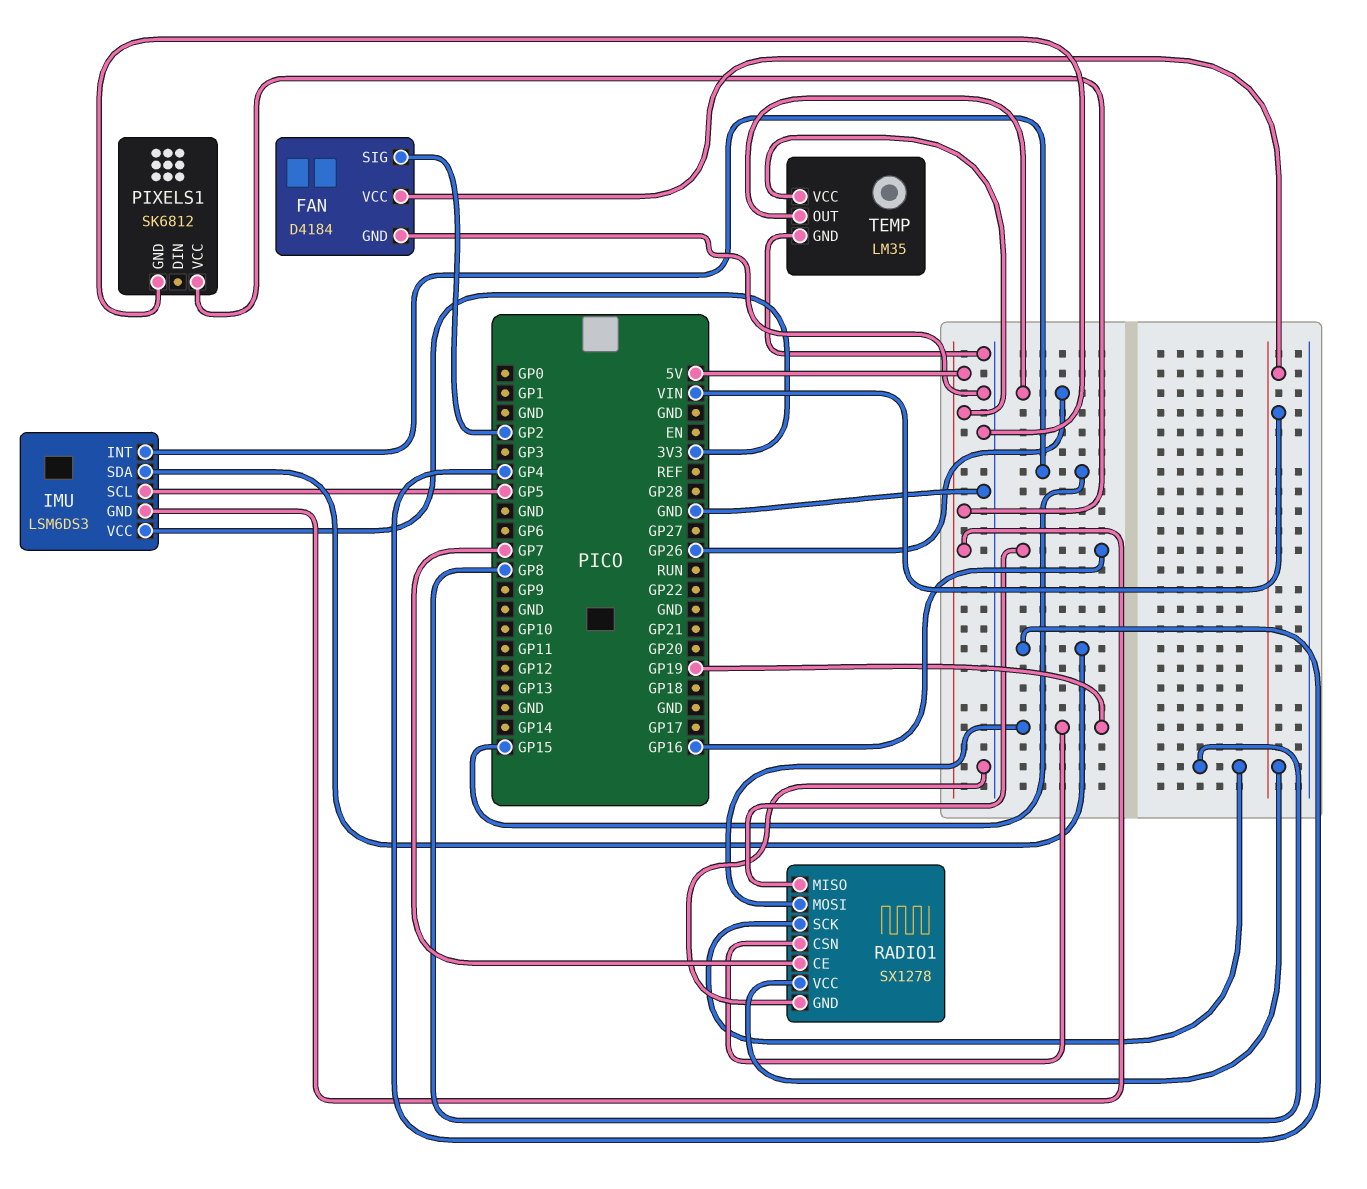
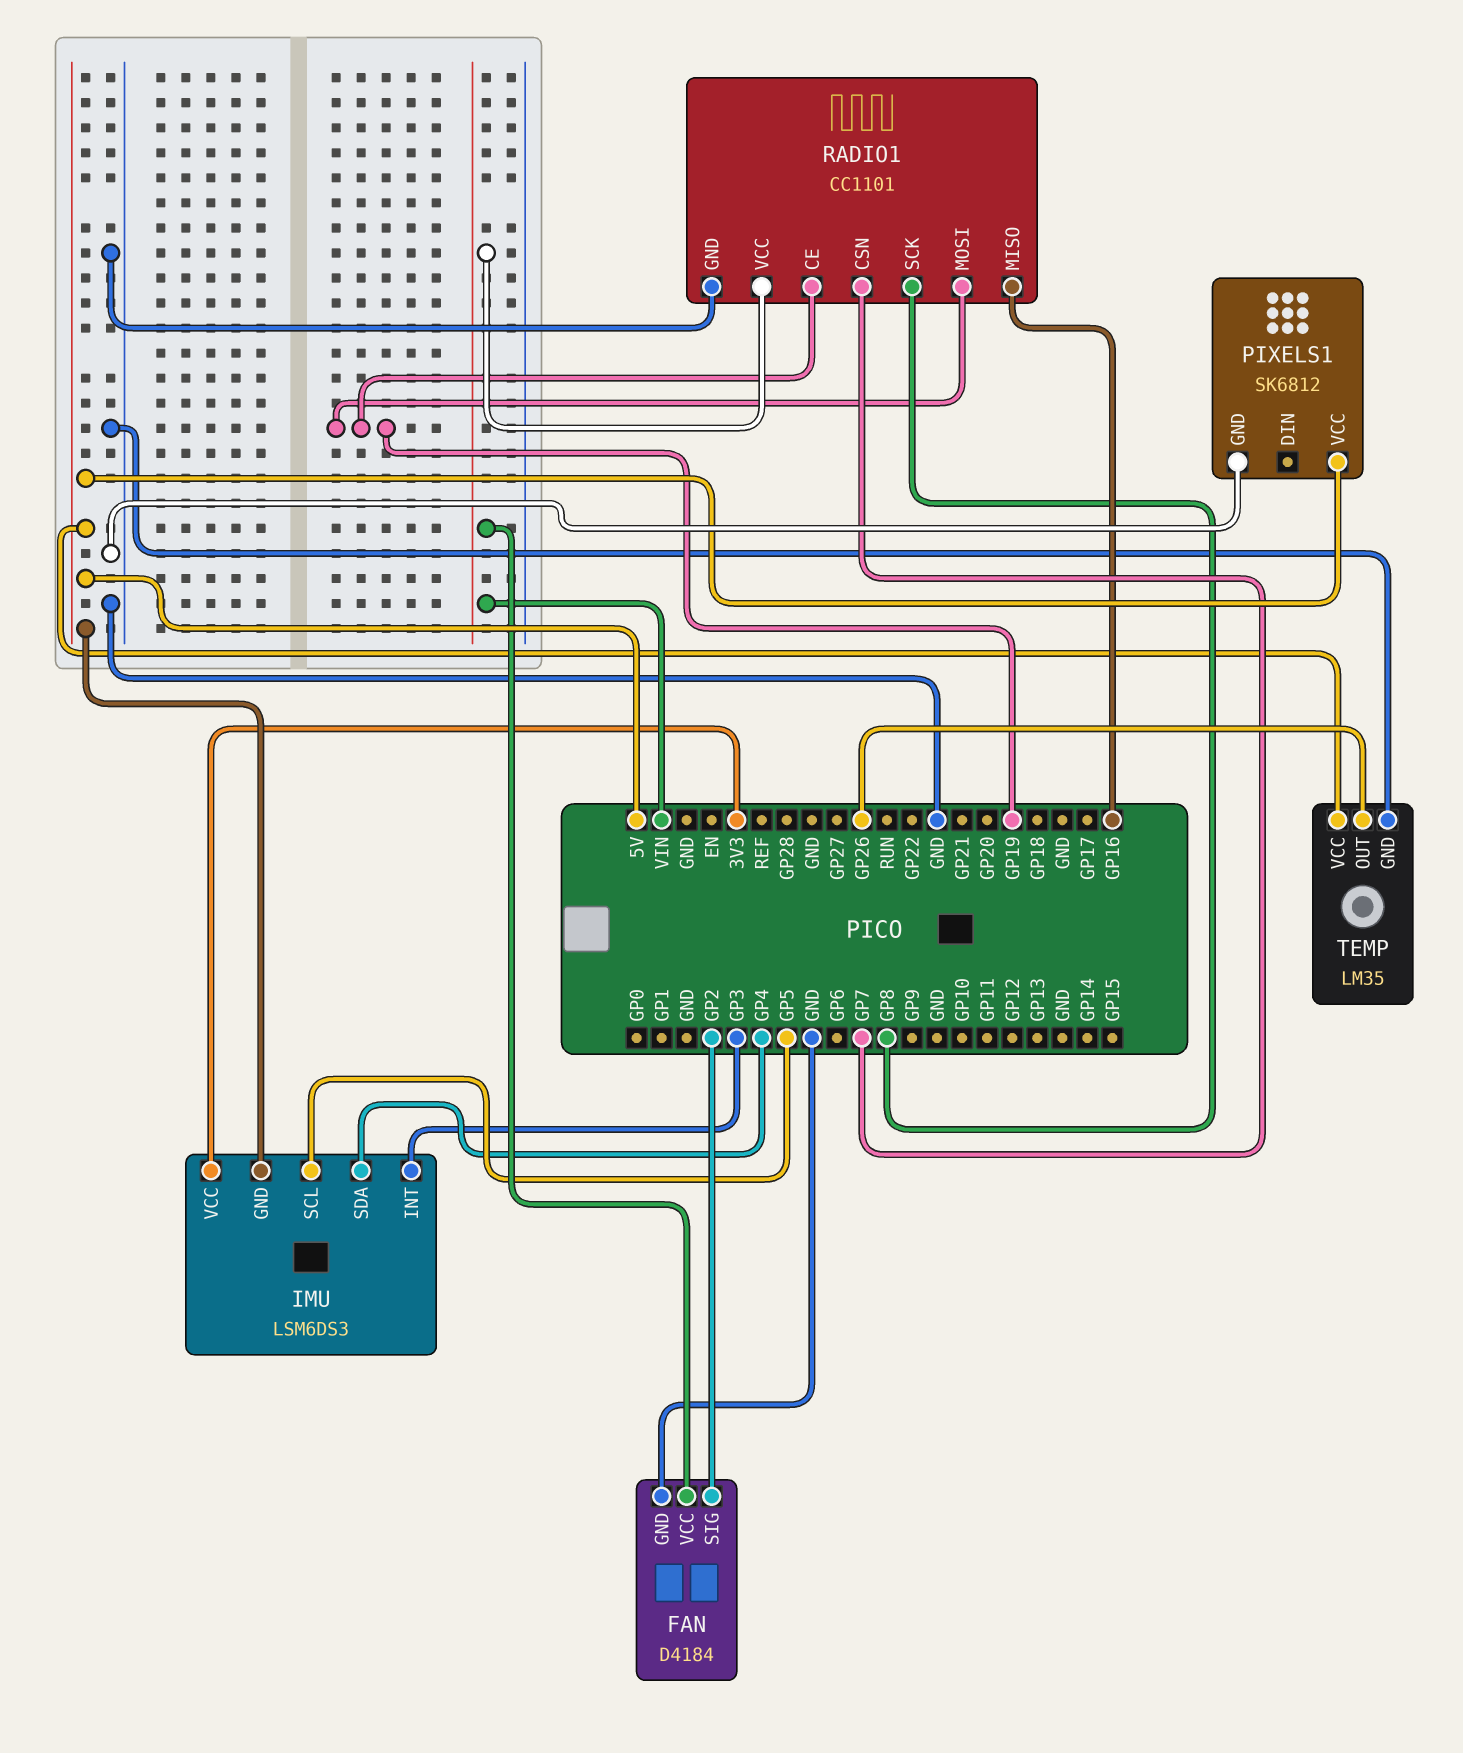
IMU pin INT: GP15 -> GP3
RADIO1: SX1278 -> CC1101
RADIO1 pin CE: GP7 -> GP19
RADIO1 pin CSN: GP19 -> GP7

